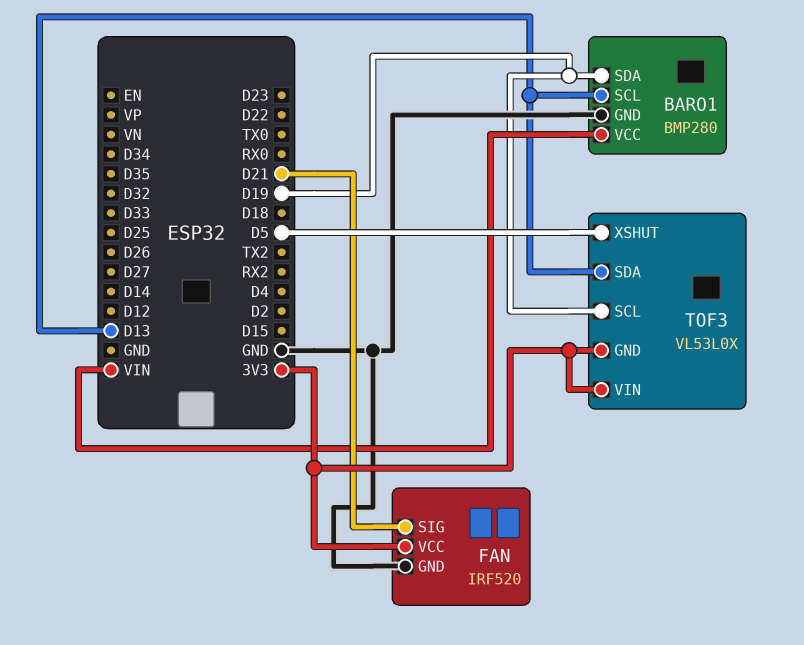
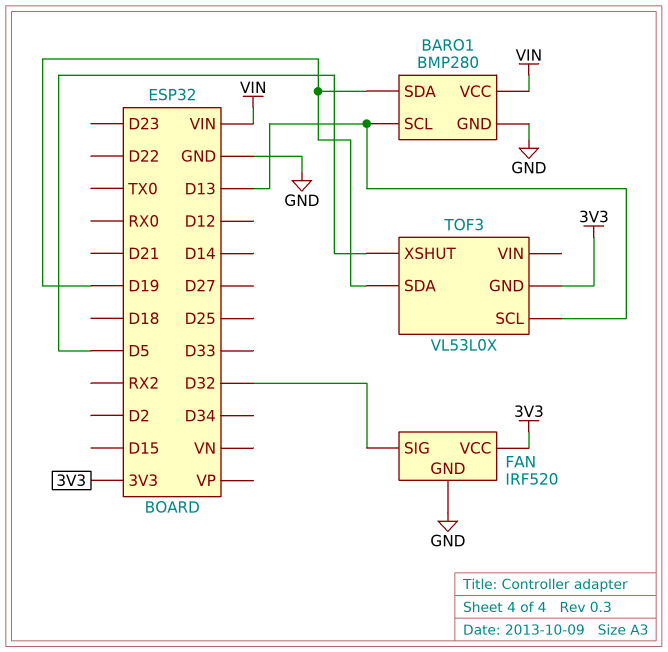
FAN pin SIG: D21 -> D32
TOF3 pin SCL: D19 -> D13
TOF3 pin SDA: D13 -> D19
TOF3 pin VIN: 3V3 -> none

